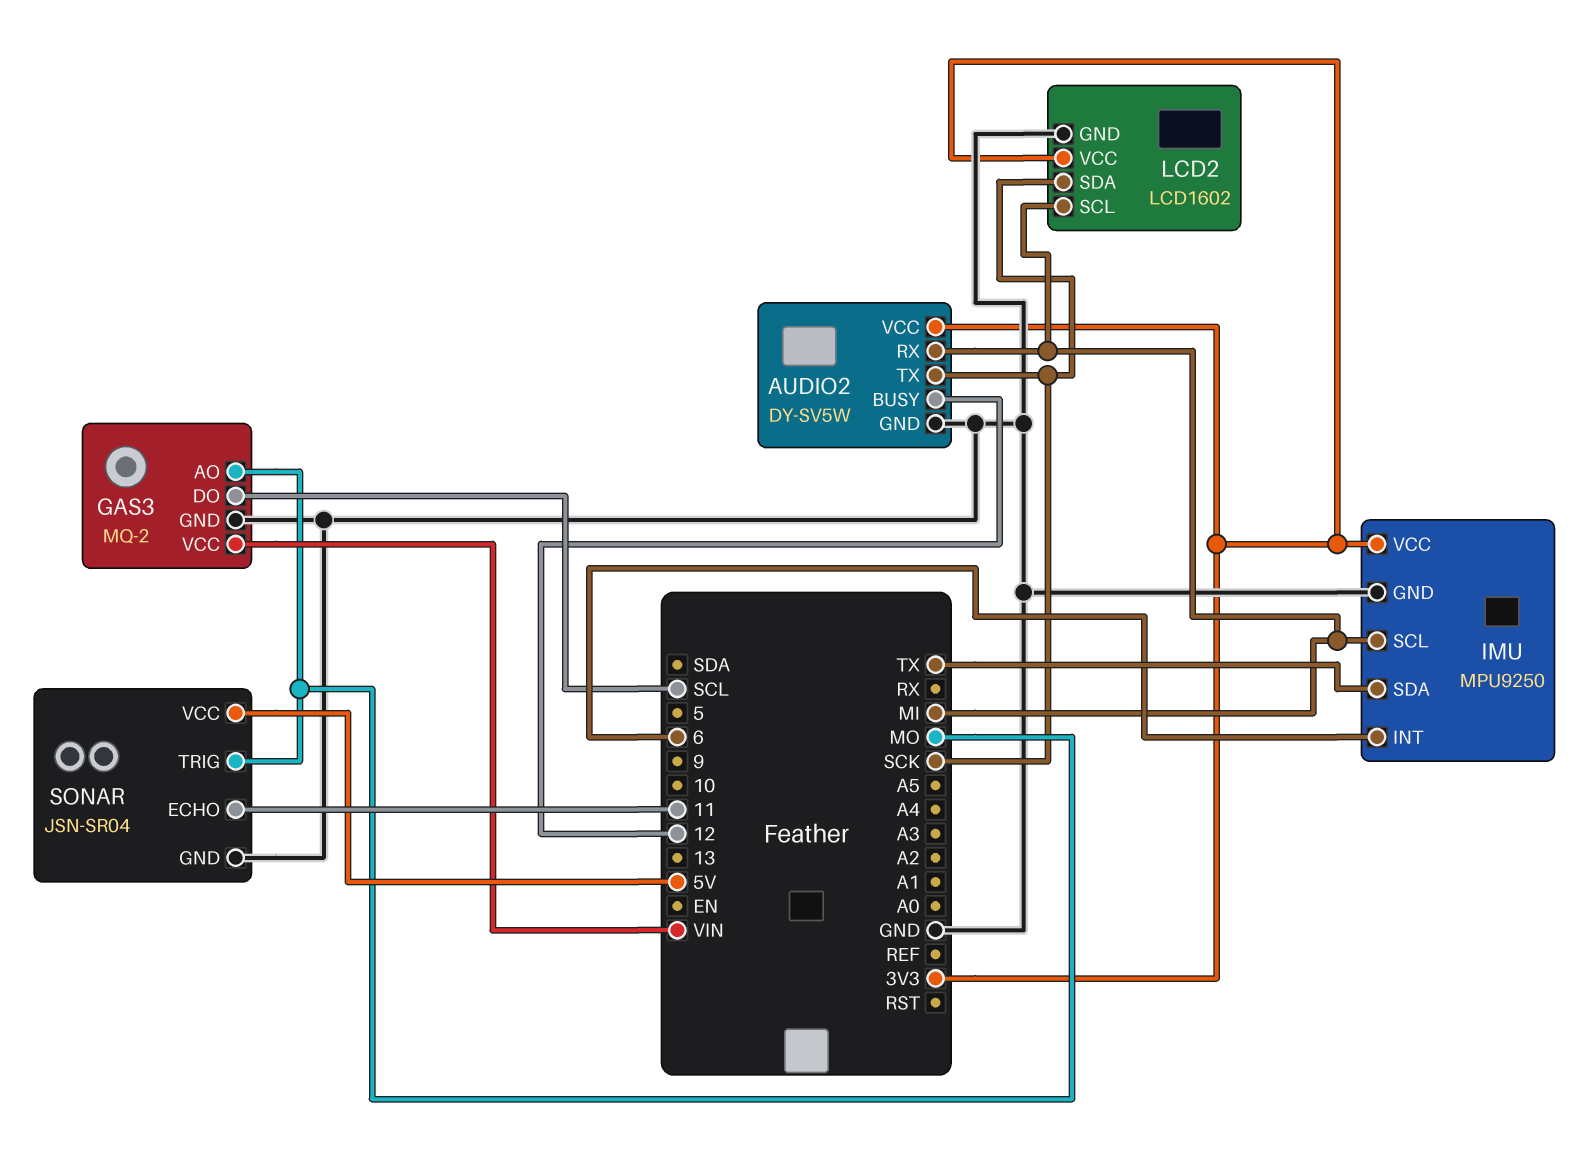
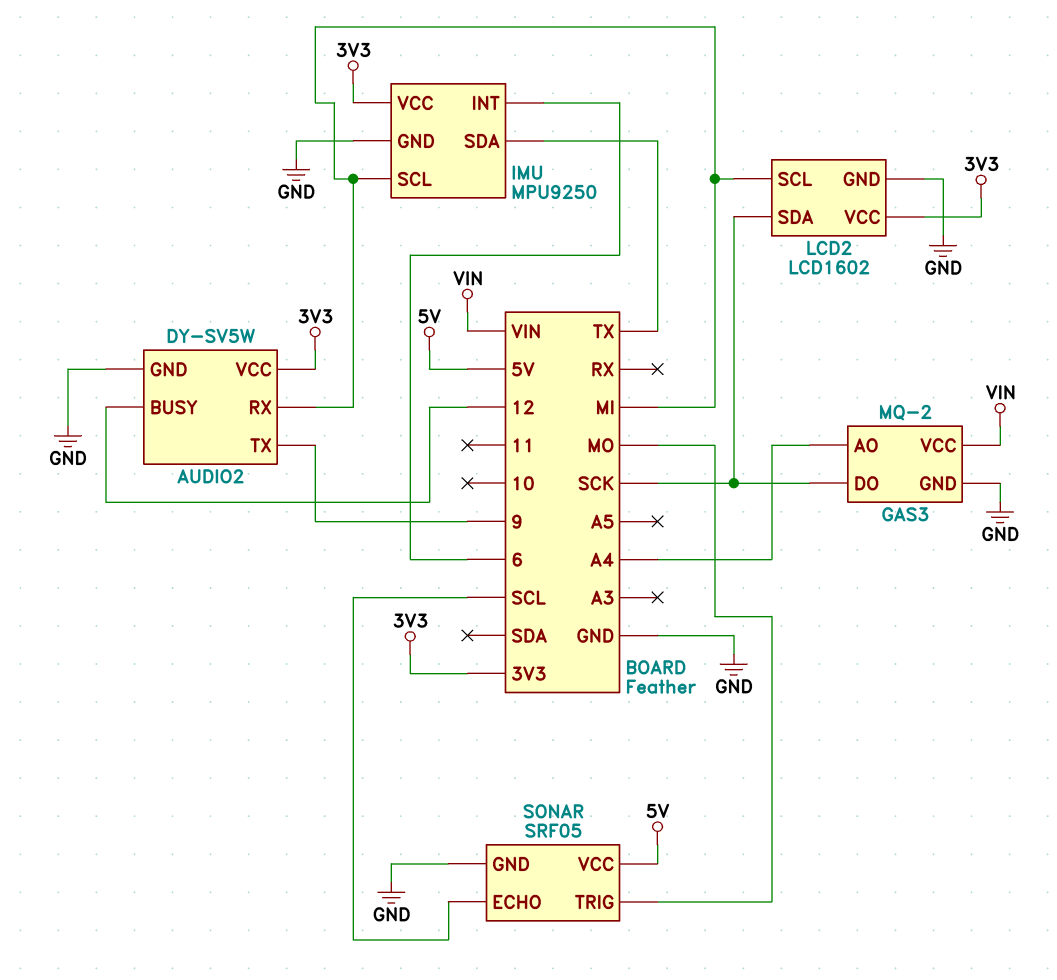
AUDIO2 pin TX: SCK -> 9
GAS3 pin AO: MO -> A4
GAS3 pin DO: SCL -> SCK
SONAR: JSN-SR04 -> SRF05
SONAR pin ECHO: 11 -> SCL

